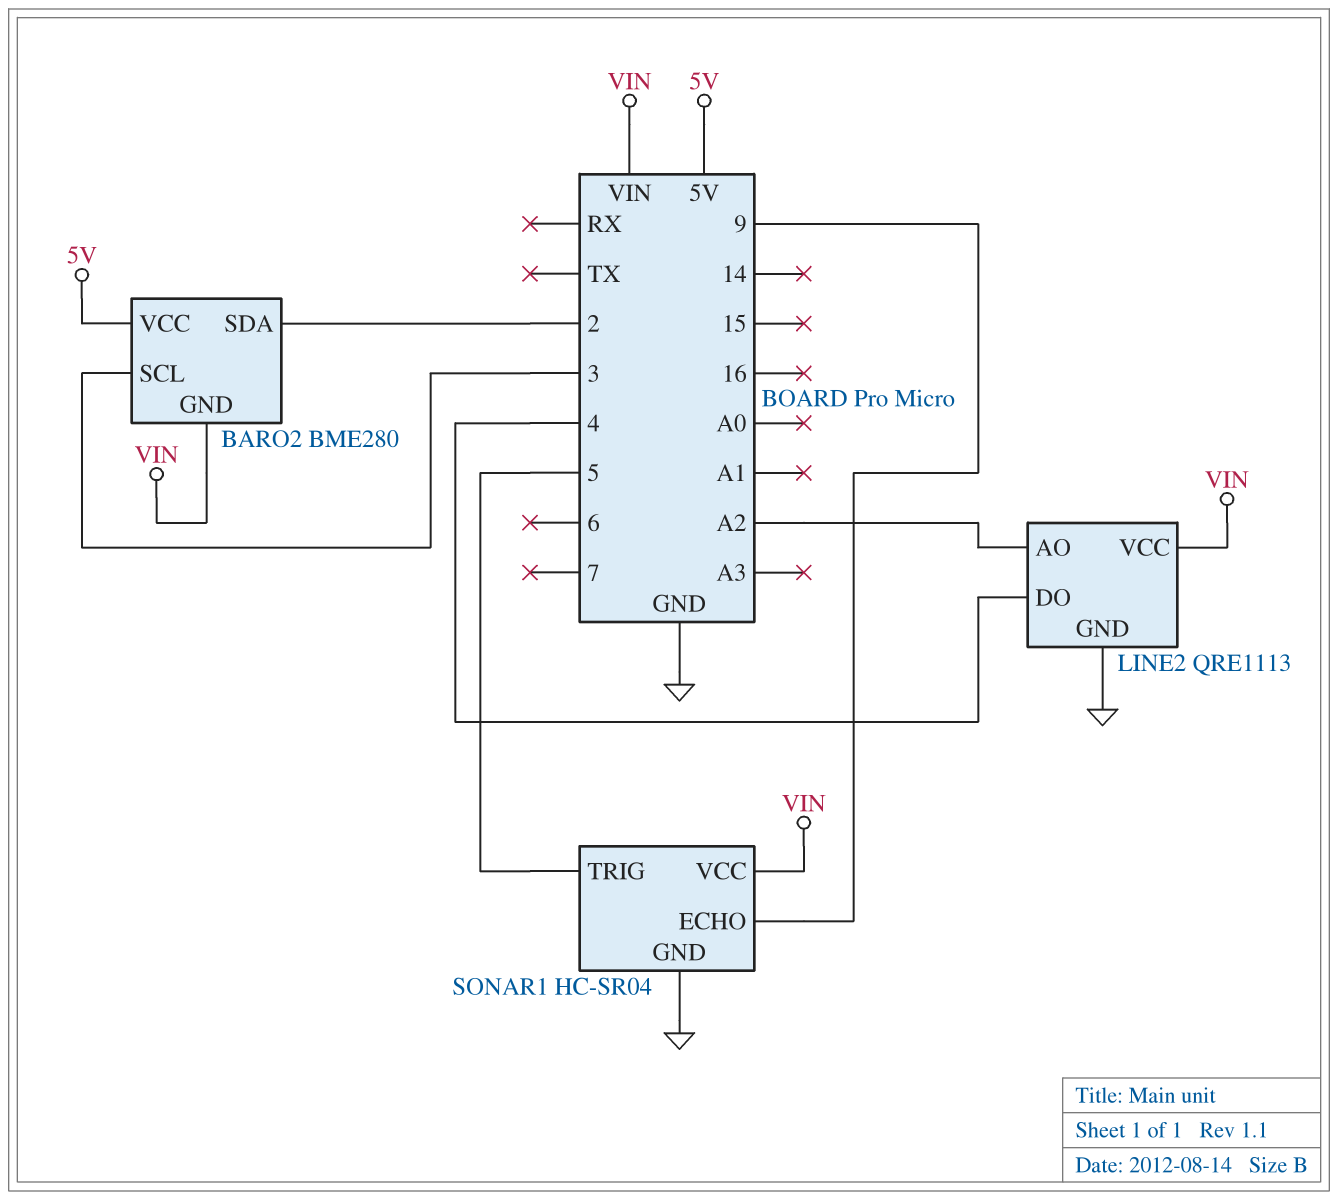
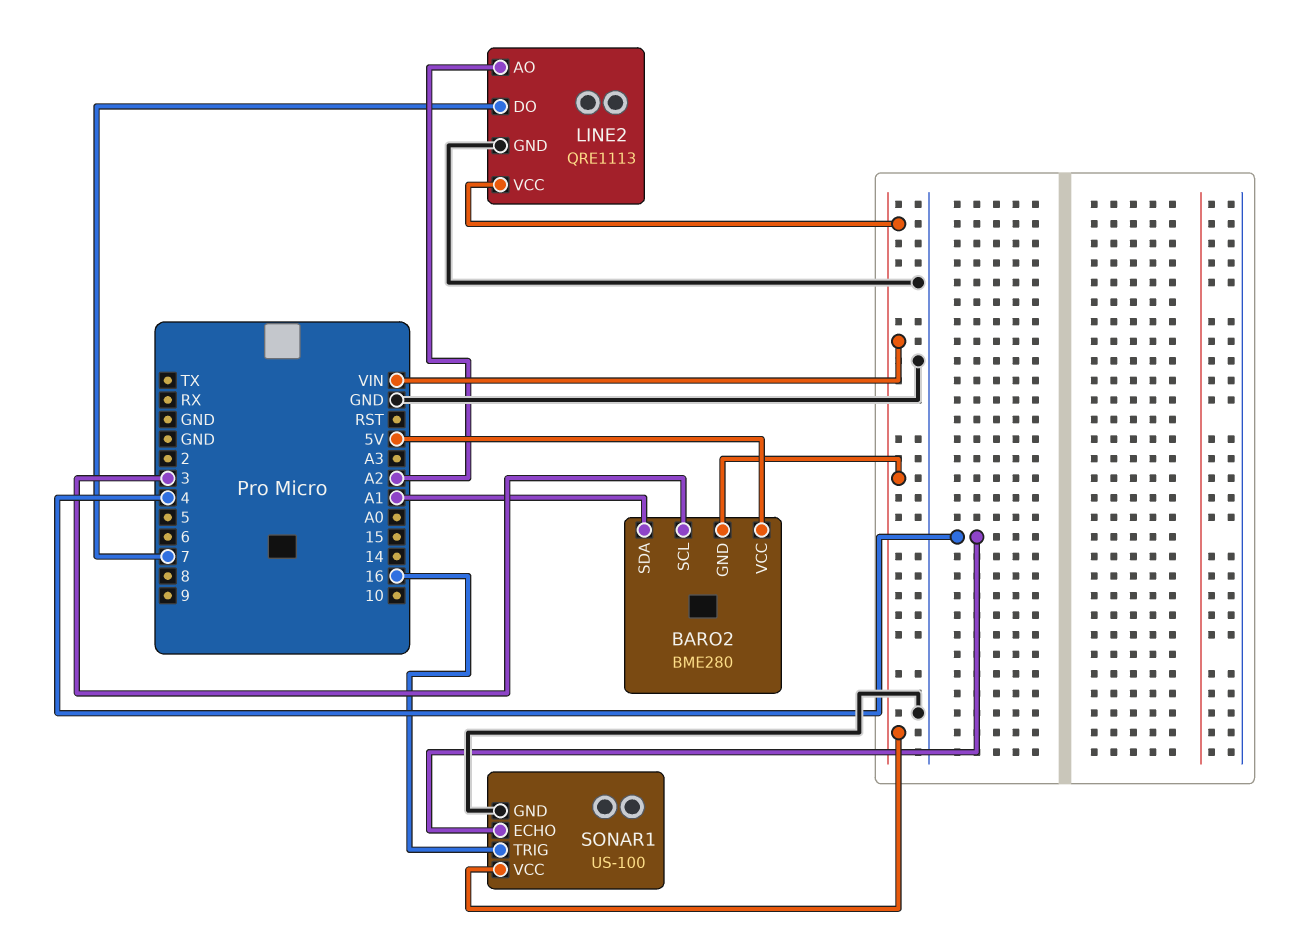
BARO2 pin SDA: 2 -> A1
LINE2 pin DO: 4 -> 7
SONAR1: HC-SR04 -> US-100
SONAR1 pin ECHO: 9 -> 4
SONAR1 pin TRIG: 5 -> 16

